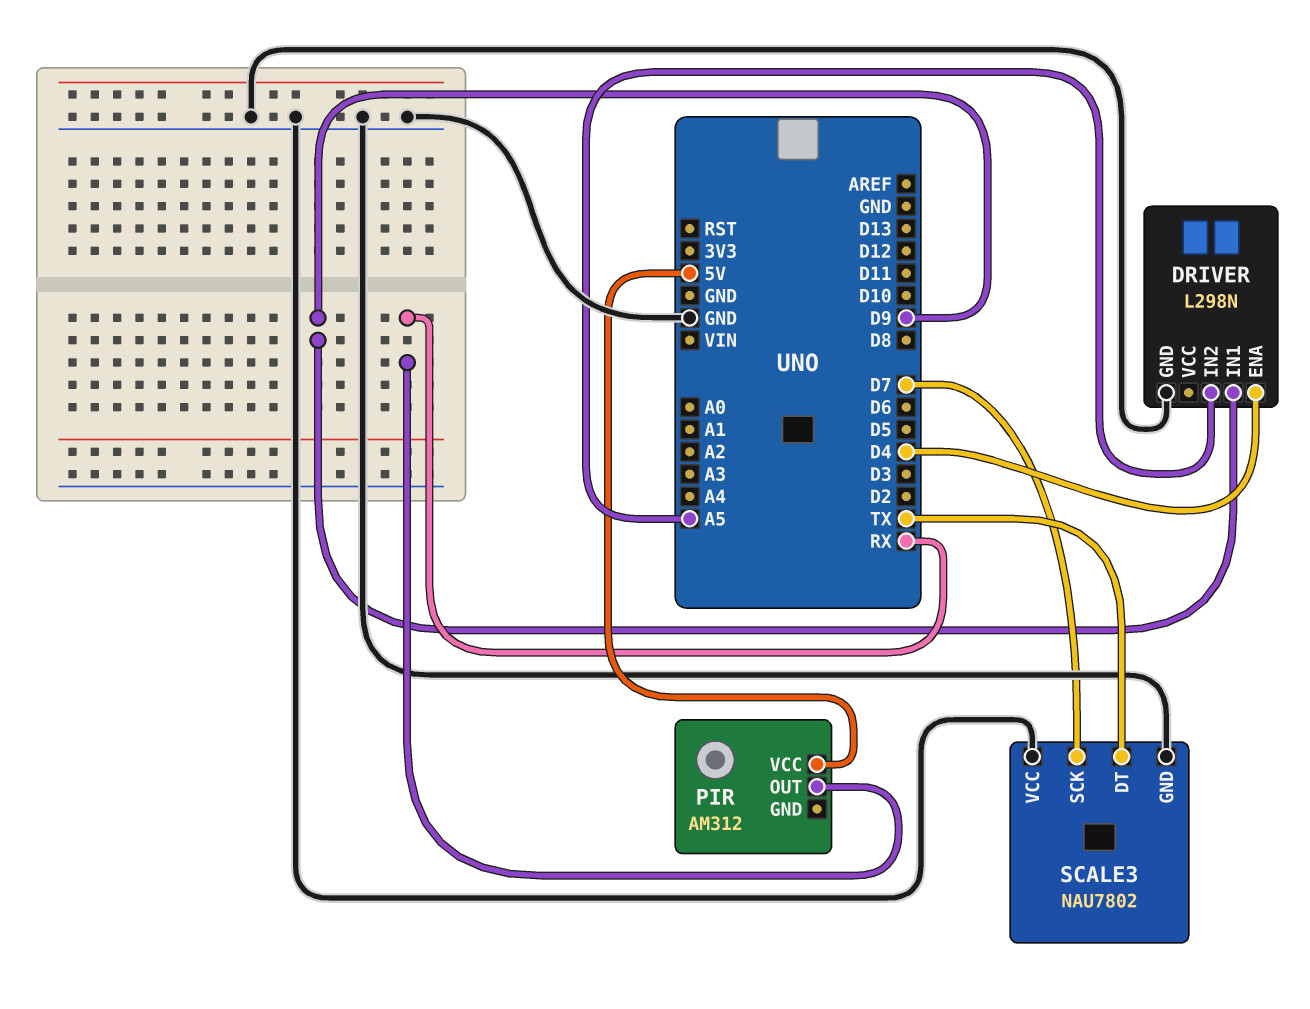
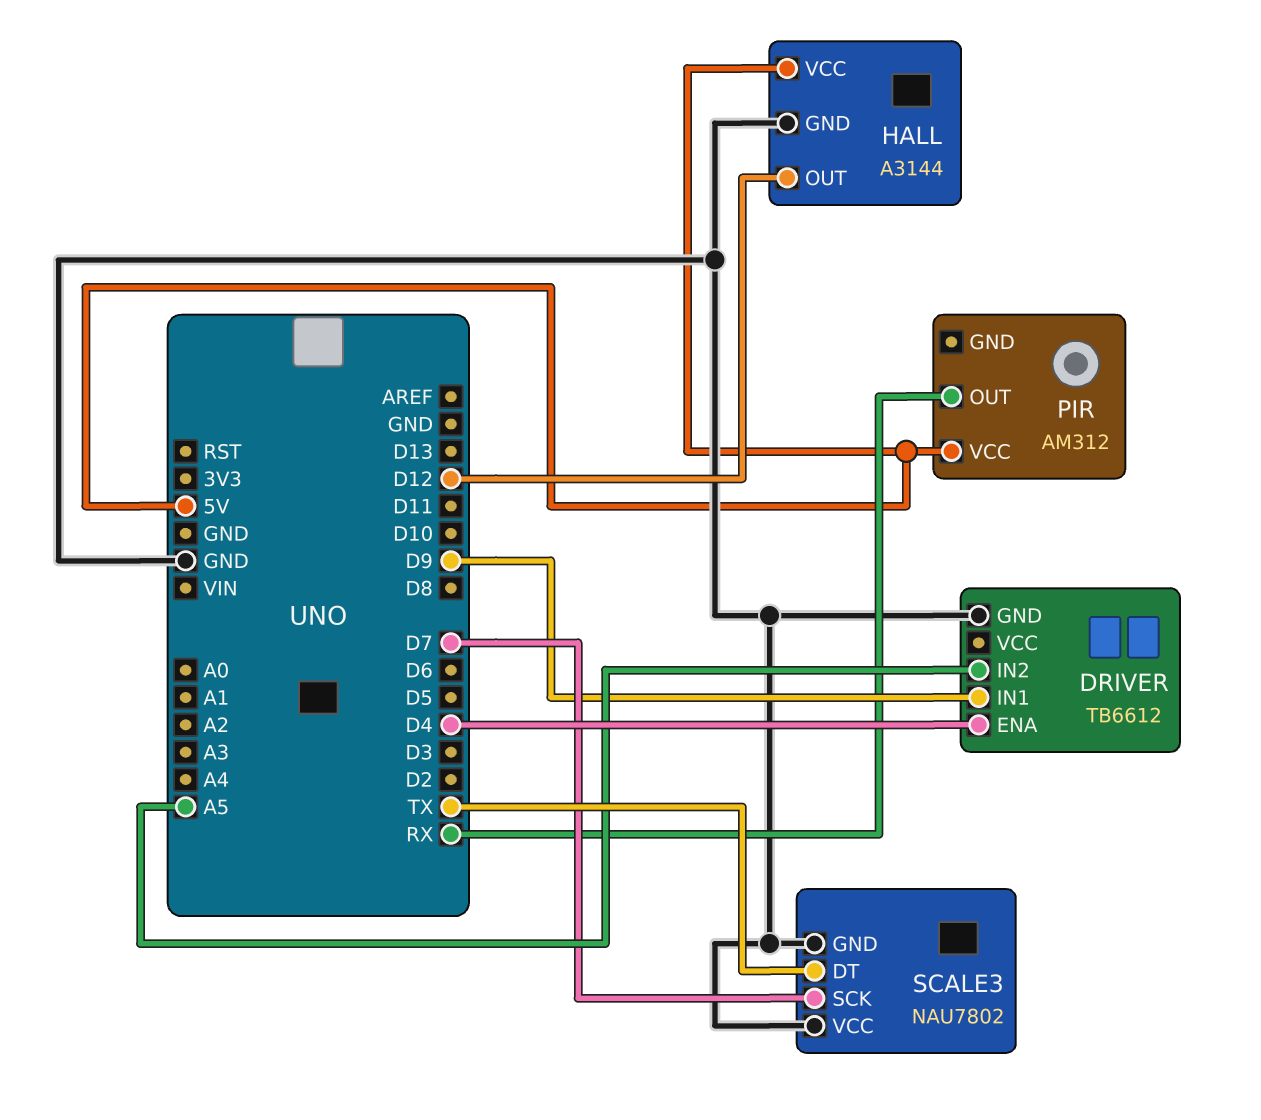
DRIVER: L298N -> TB6612
HALL: none -> A3144
HALL pin GND: none -> GND
HALL pin OUT: none -> D12
HALL pin VCC: none -> 5V

